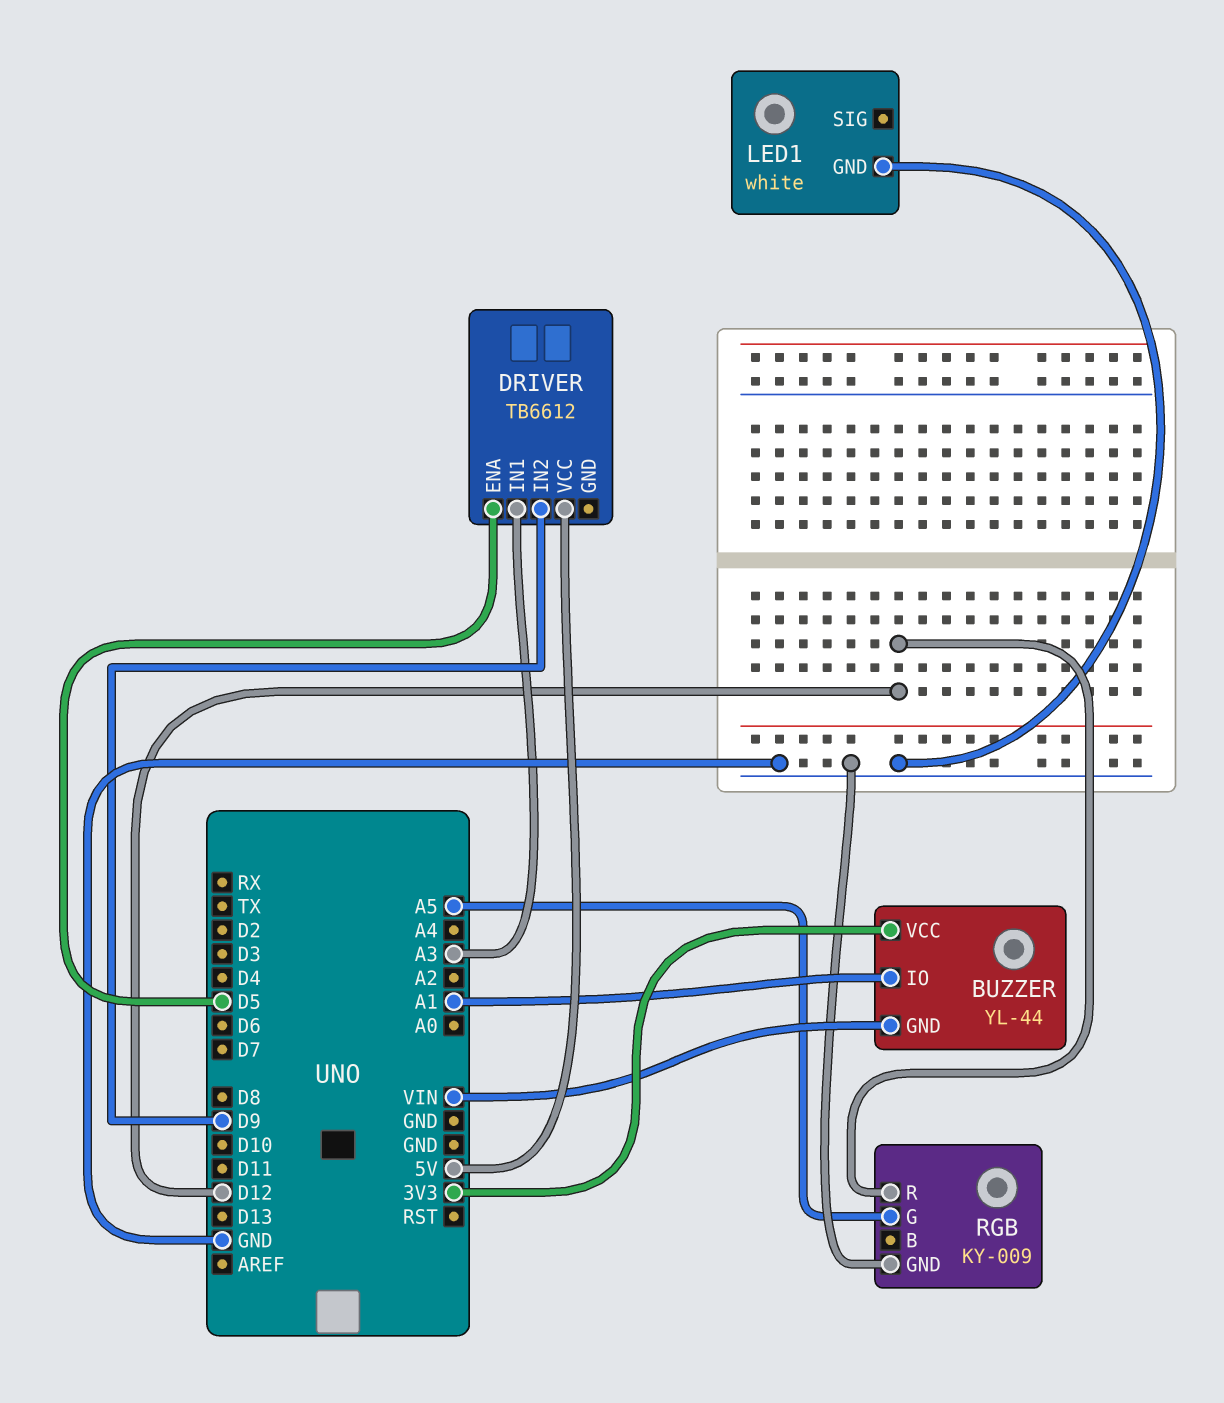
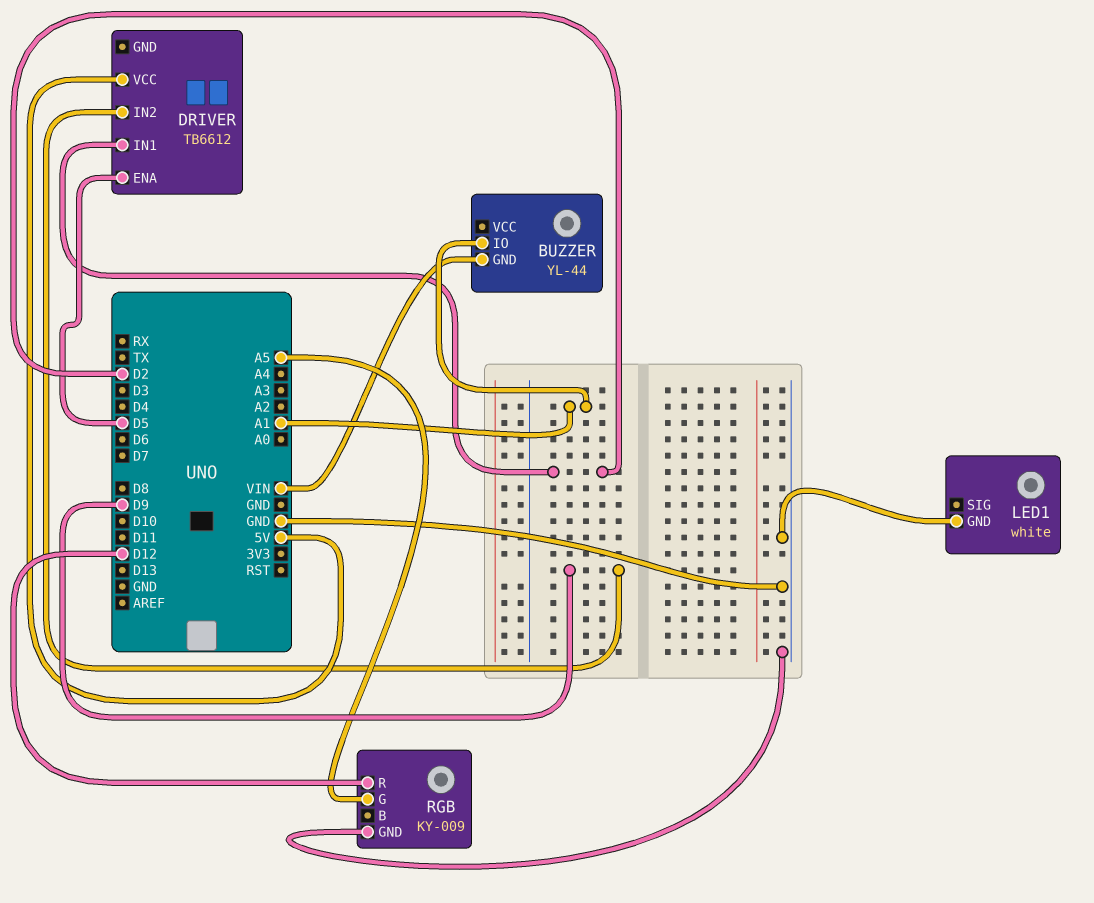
BUZZER pin VCC: 3V3 -> none
DRIVER pin IN1: A3 -> D2

